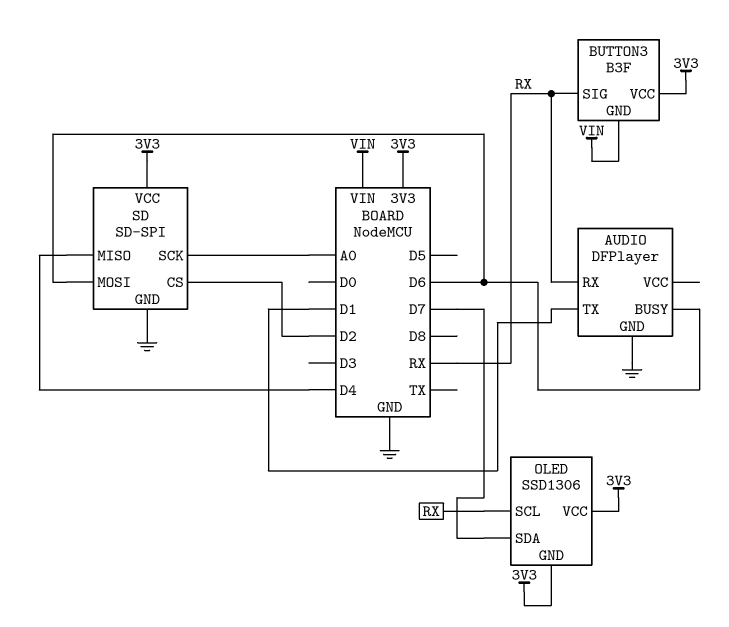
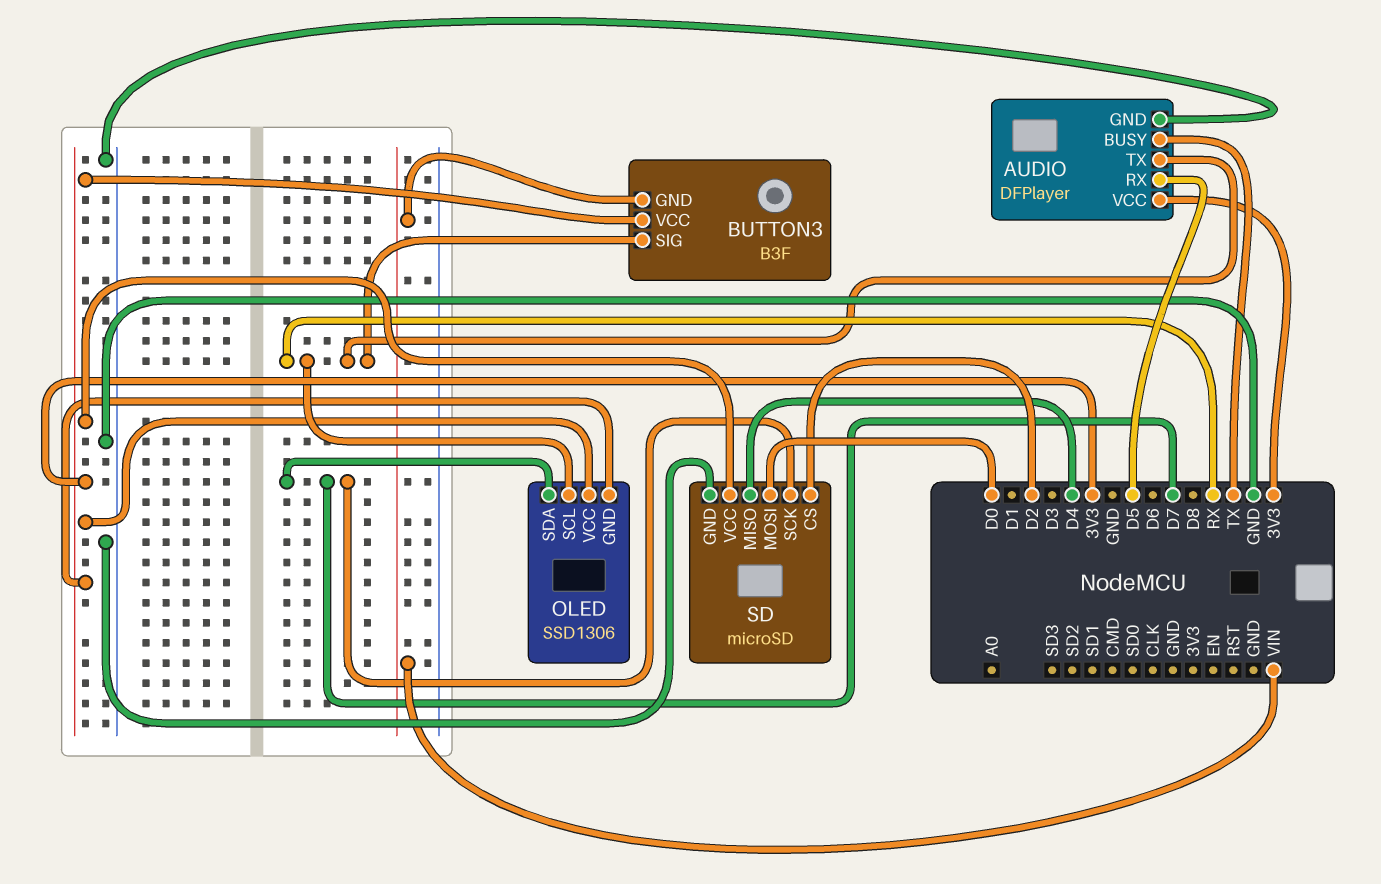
AUDIO pin BUSY: D6 -> TX
AUDIO pin RX: RX -> D5
AUDIO pin TX: D1 -> RX
AUDIO pin VCC: none -> 3V3
SD: SD-SPI -> microSD
SD pin MOSI: D6 -> D0
SD pin SCK: A0 -> D7

